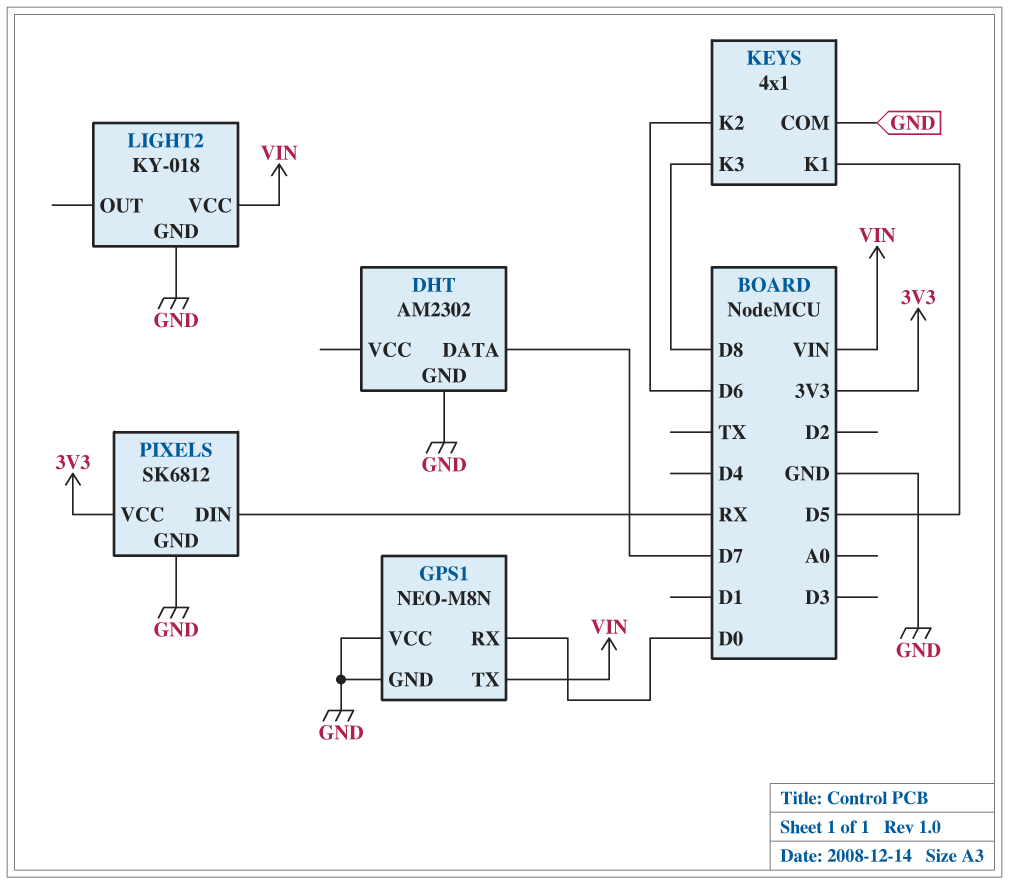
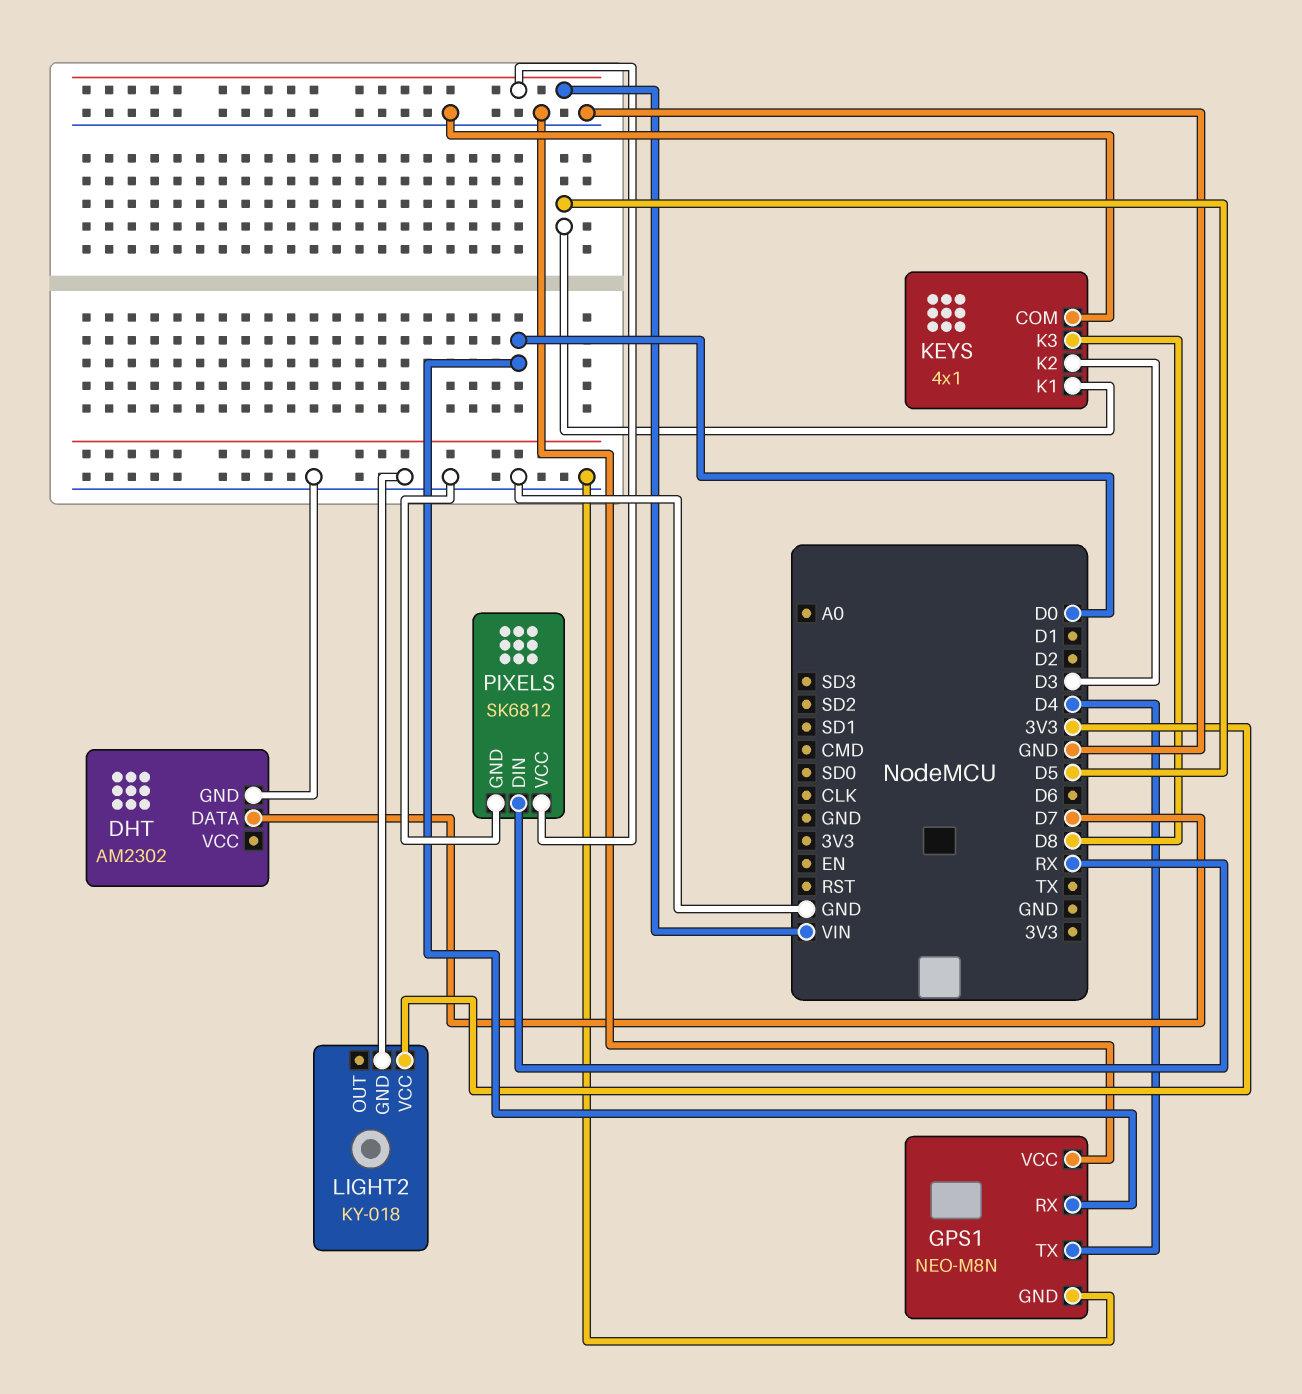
GPS1 pin TX: VIN -> D4
KEYS pin K2: D6 -> D3
LIGHT2 pin VCC: VIN -> 3V3
PIXELS pin VCC: 3V3 -> VIN

